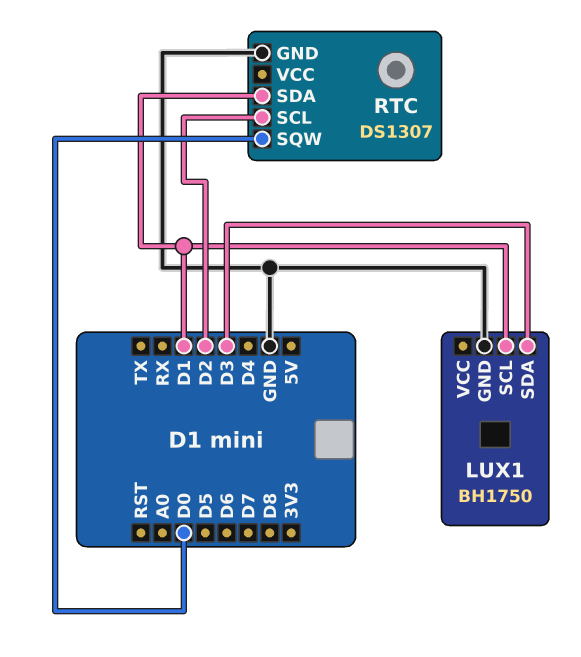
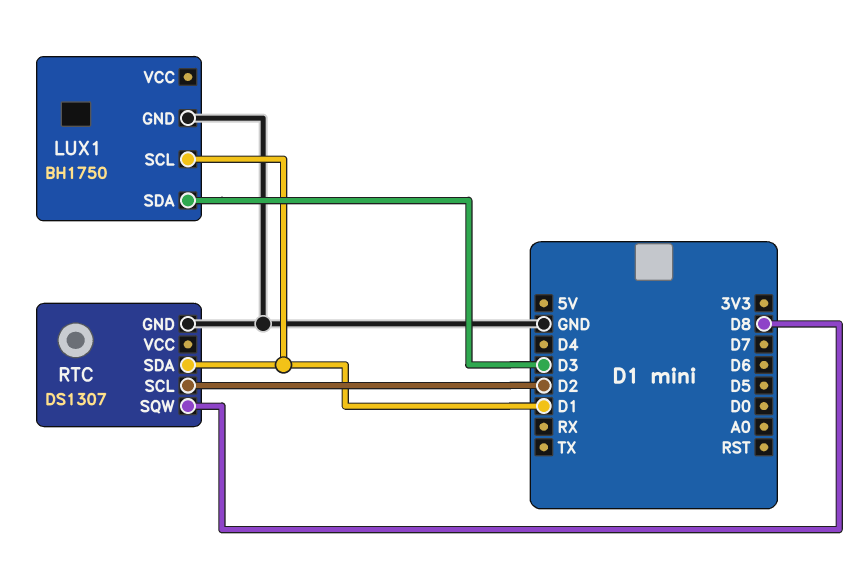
RTC pin SQW: D0 -> D8

